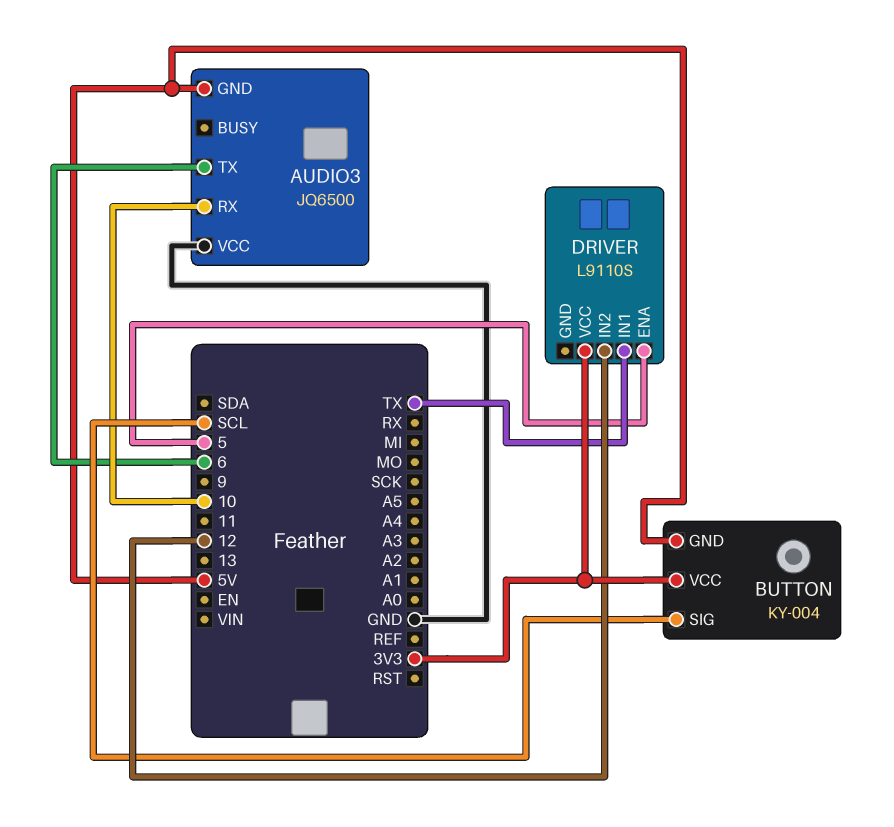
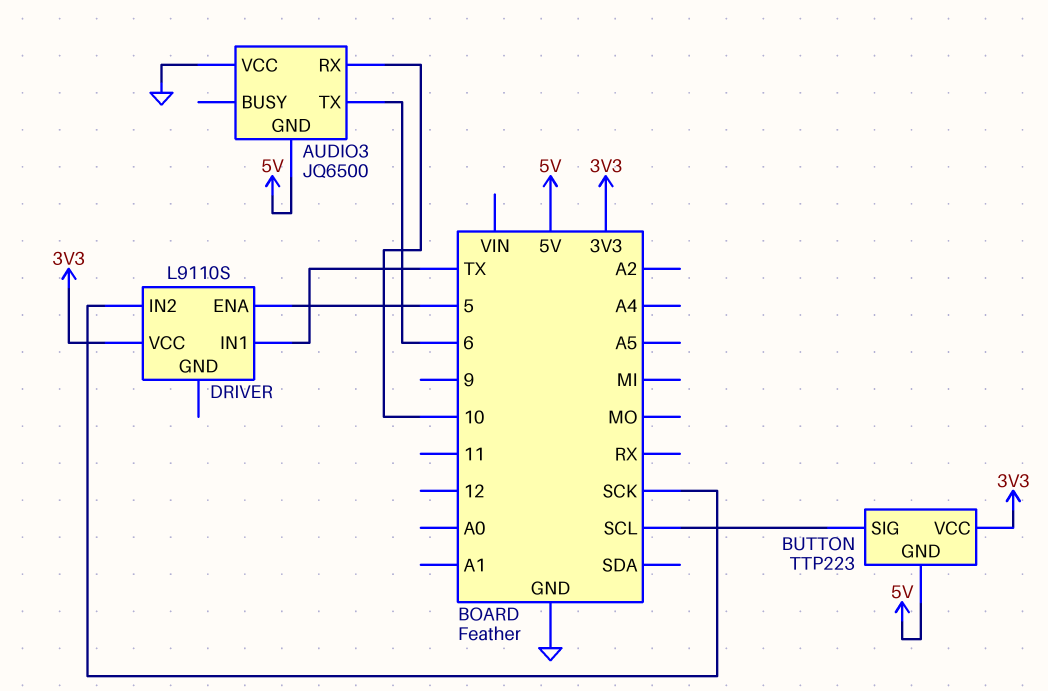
BUTTON: KY-004 -> TTP223
DRIVER pin IN2: 12 -> SCK

